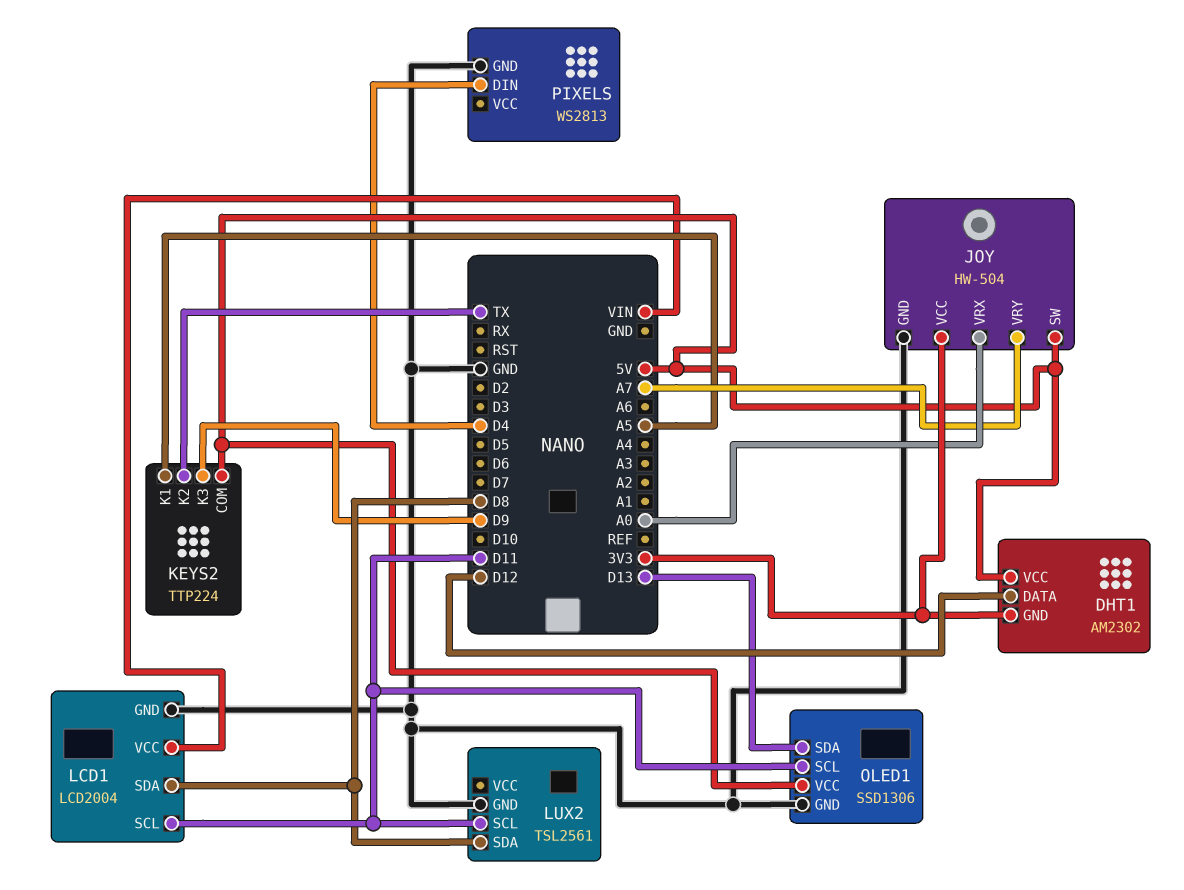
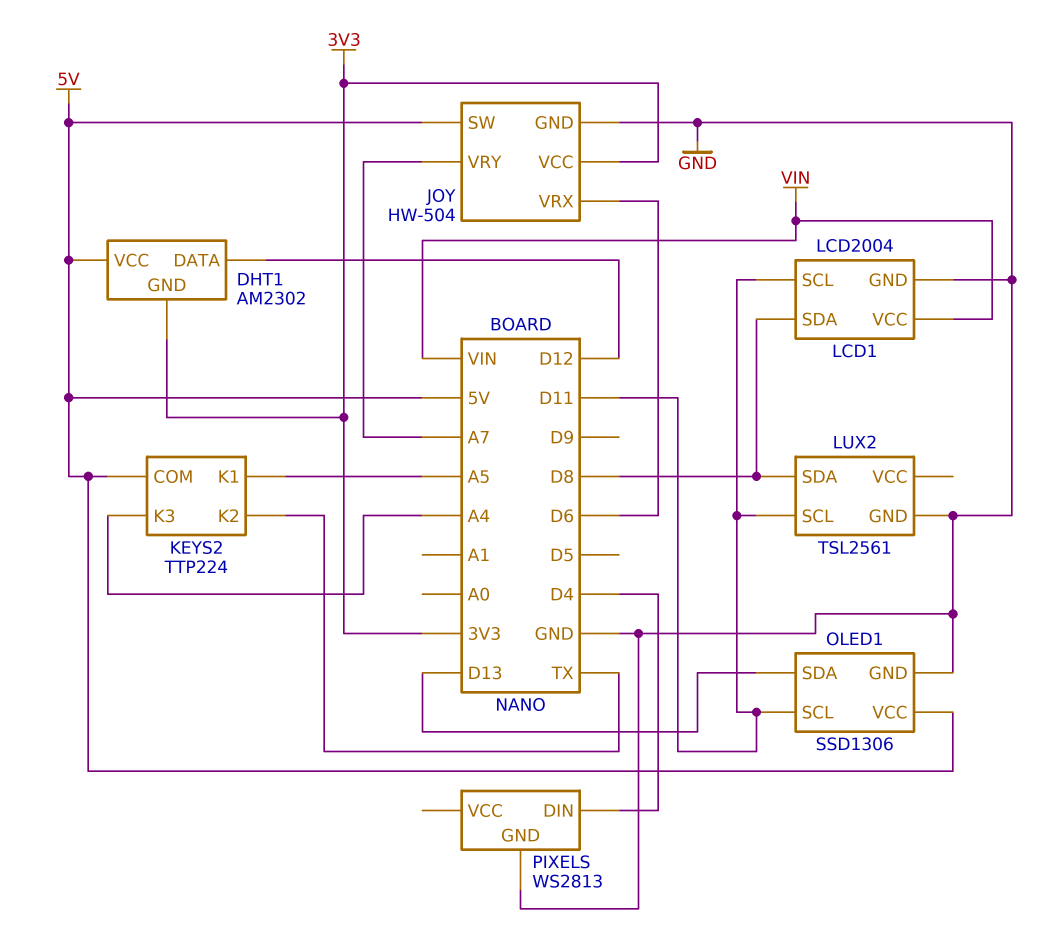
JOY pin VRX: A0 -> D6
KEYS2 pin K3: D9 -> A4

